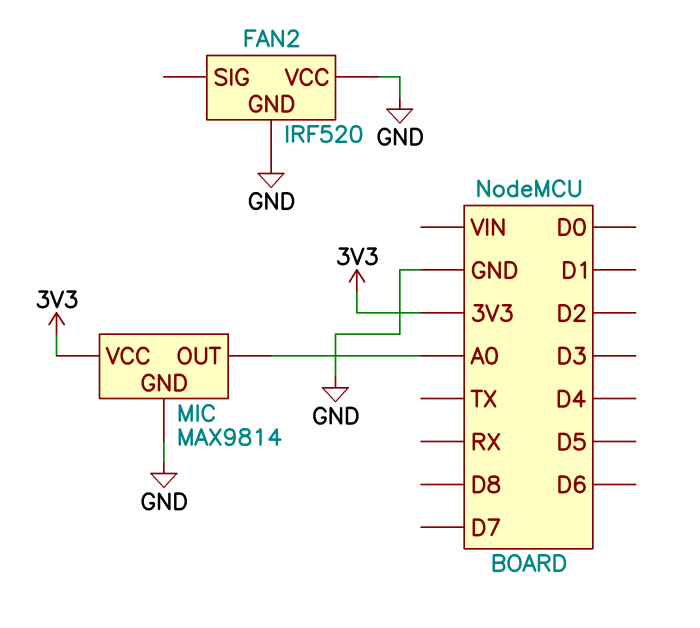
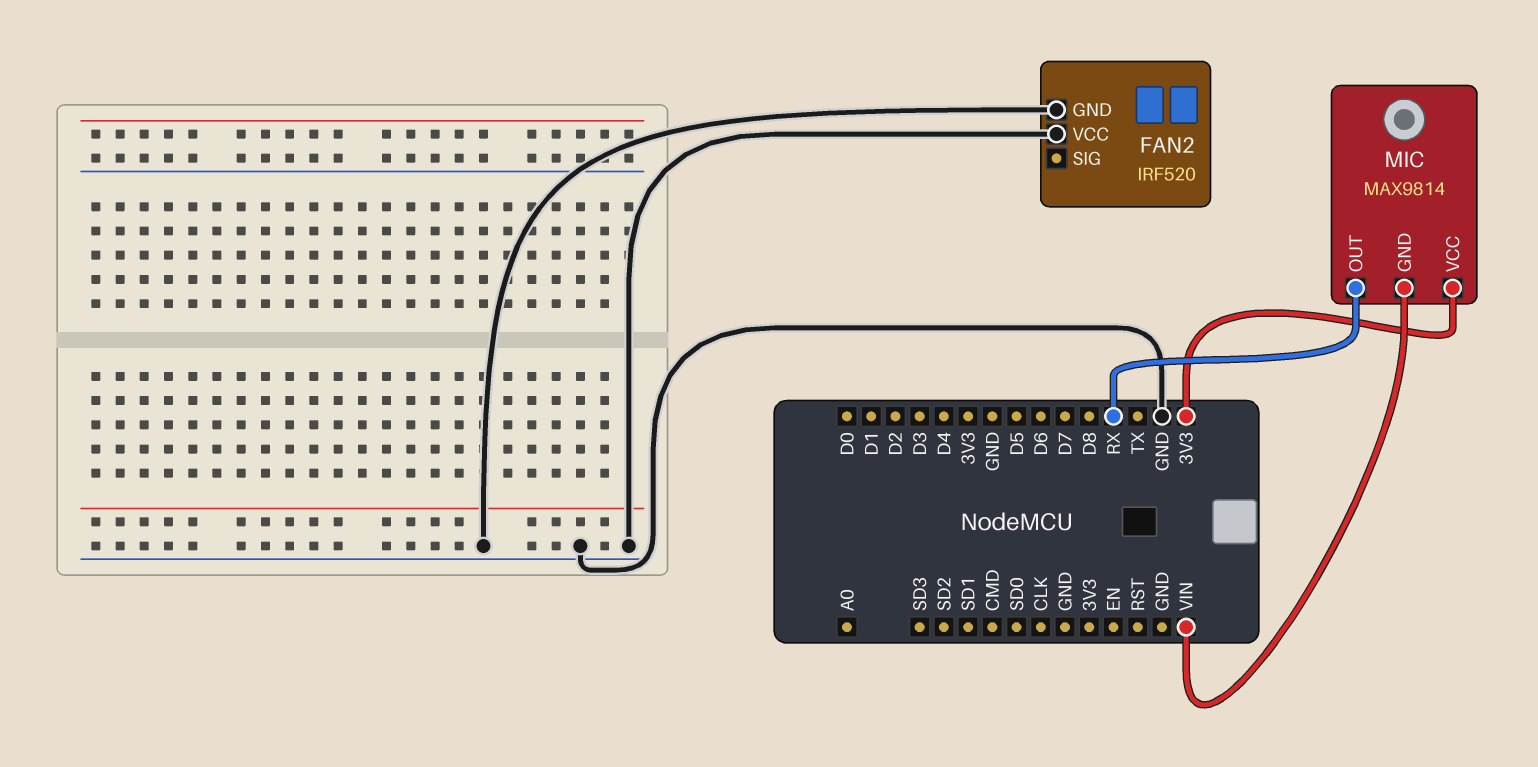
MIC pin GND: GND -> VIN
MIC pin OUT: A0 -> RX

